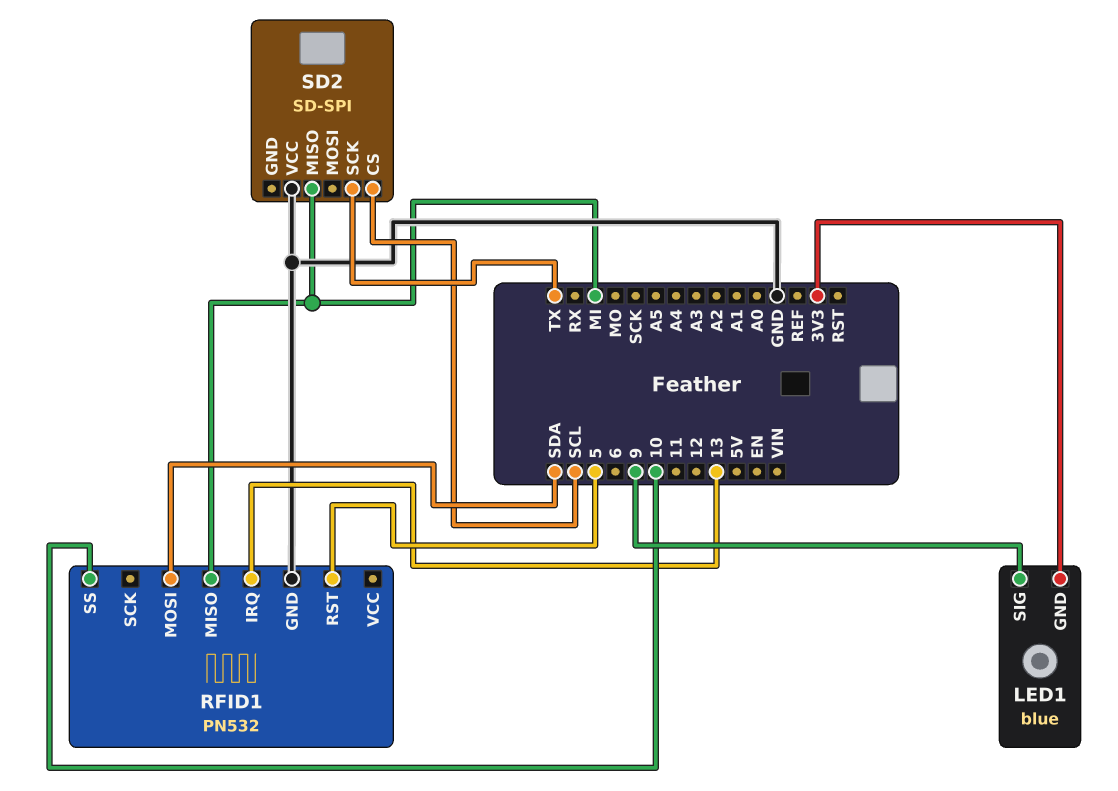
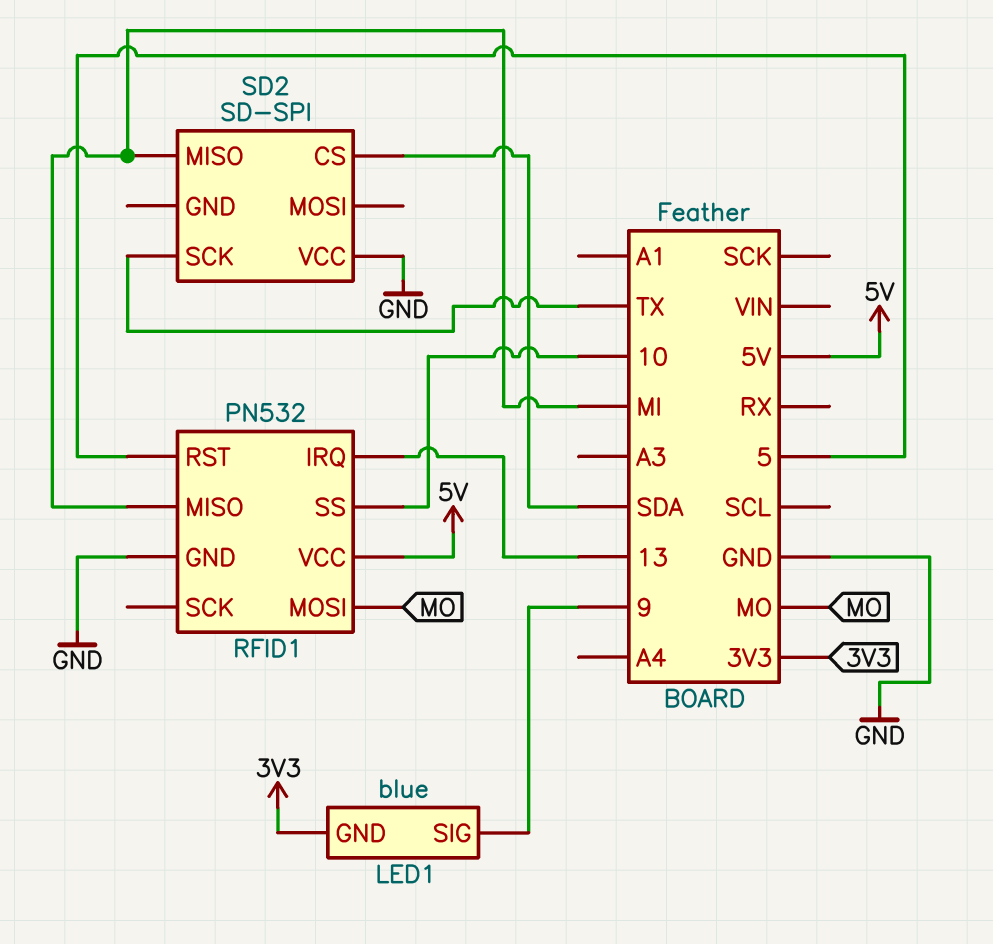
RFID1 pin MOSI: SDA -> MO
RFID1 pin VCC: none -> 5V
SD2 pin CS: SCL -> SDA

